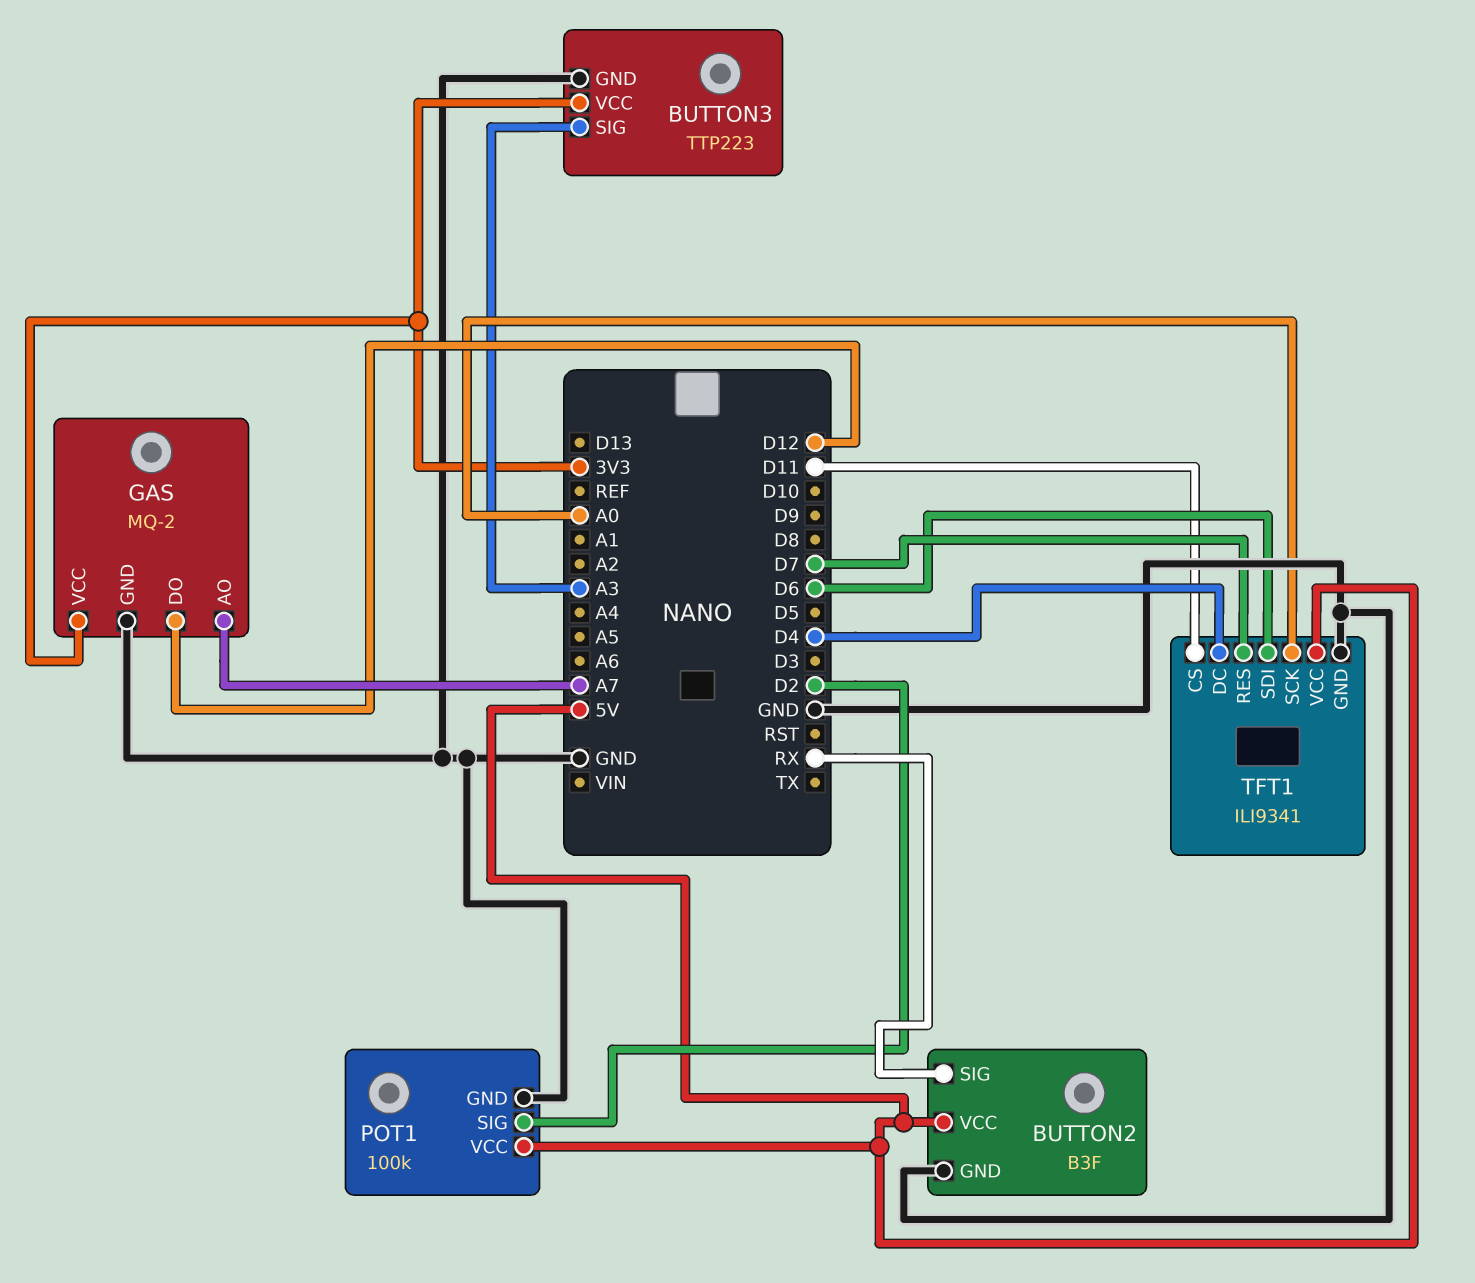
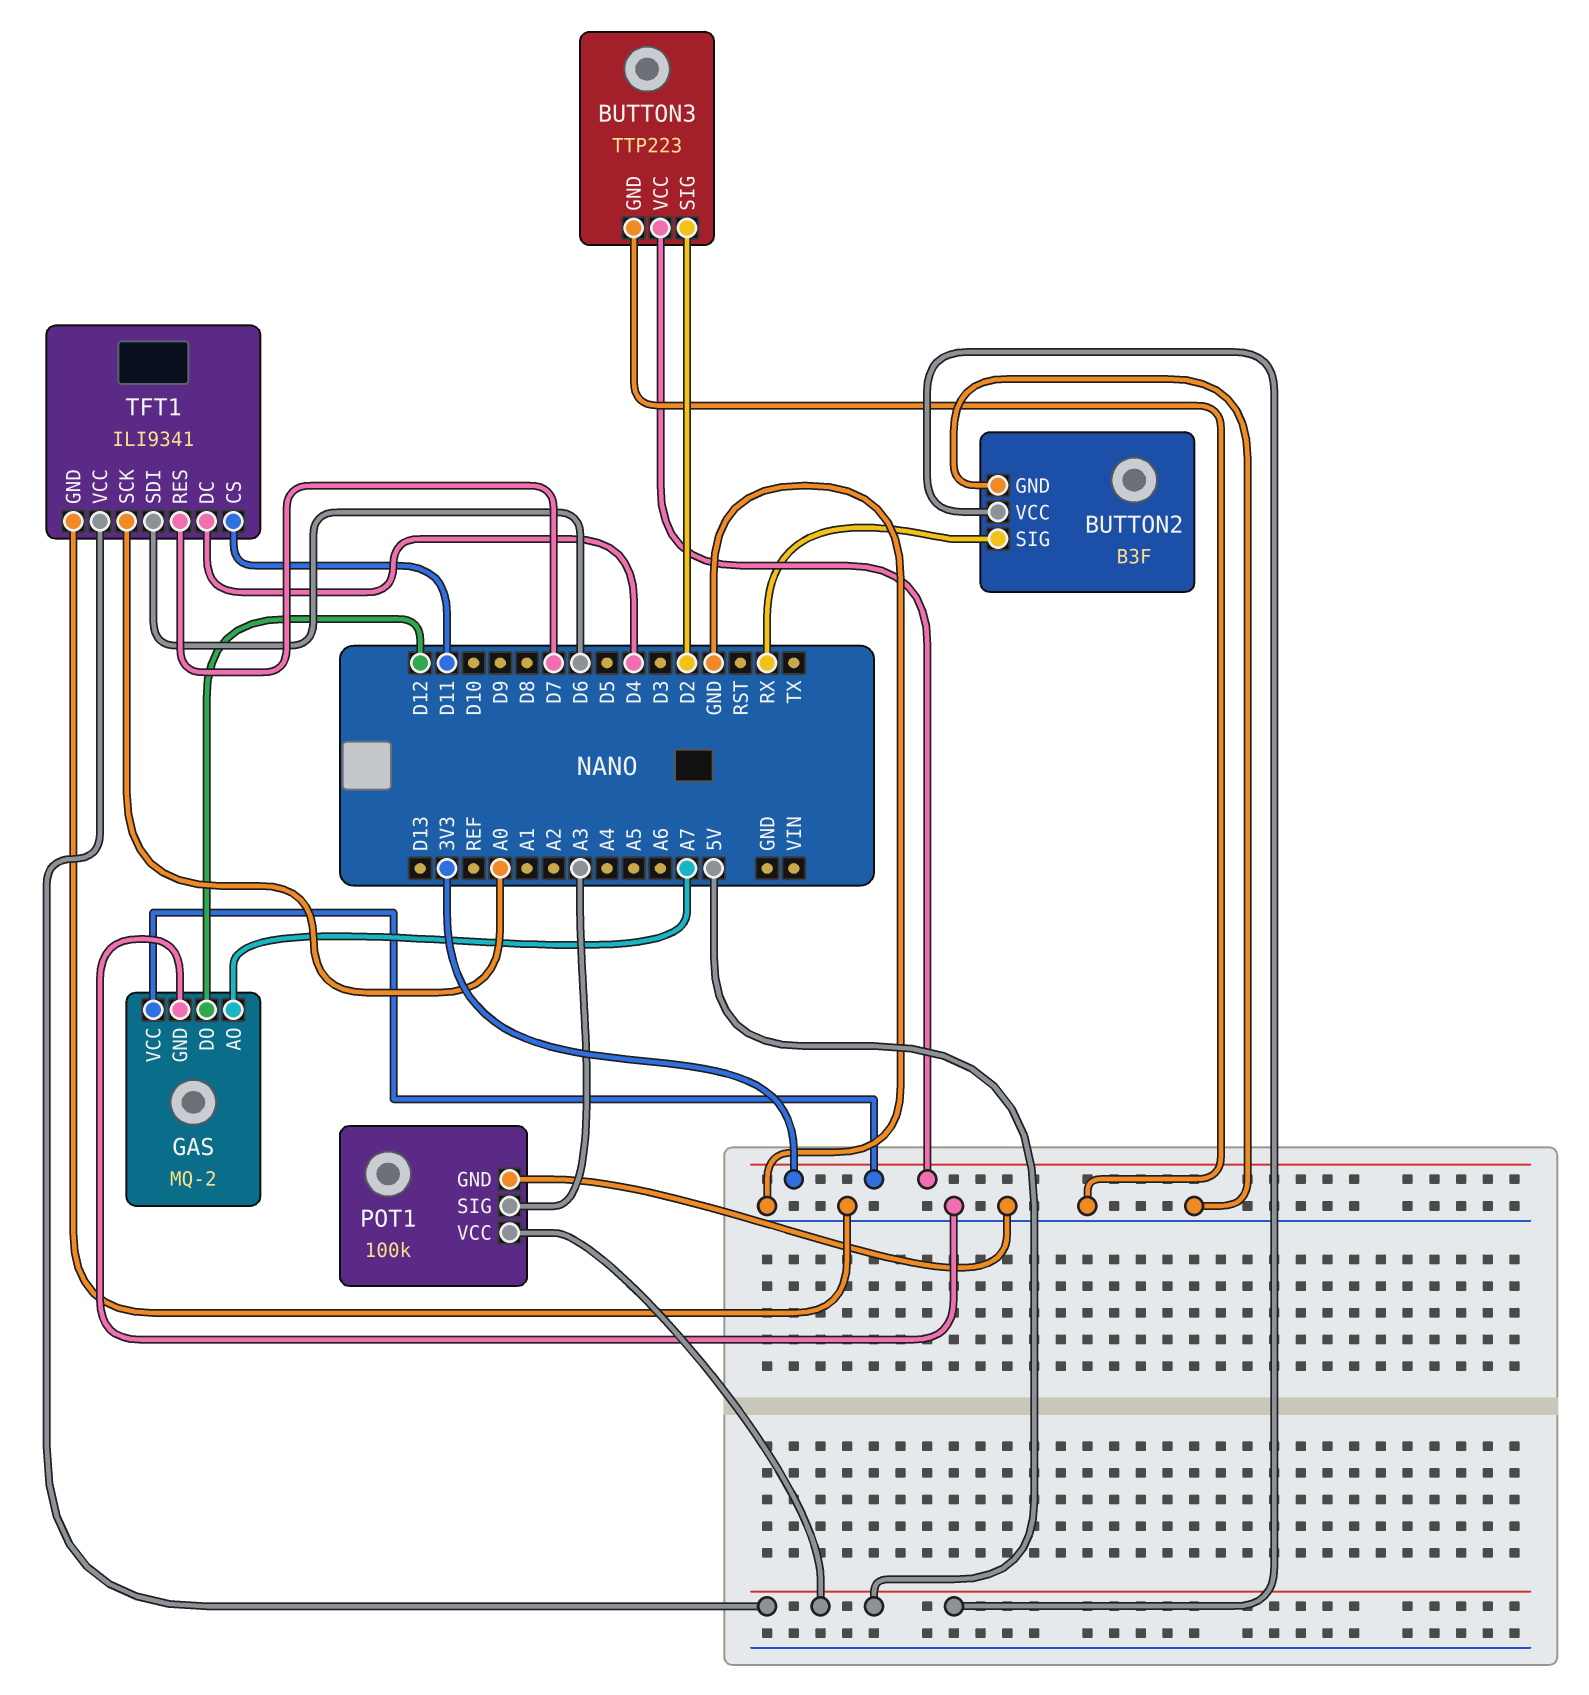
BUTTON3 pin SIG: A3 -> D2
POT1 pin SIG: D2 -> A3

